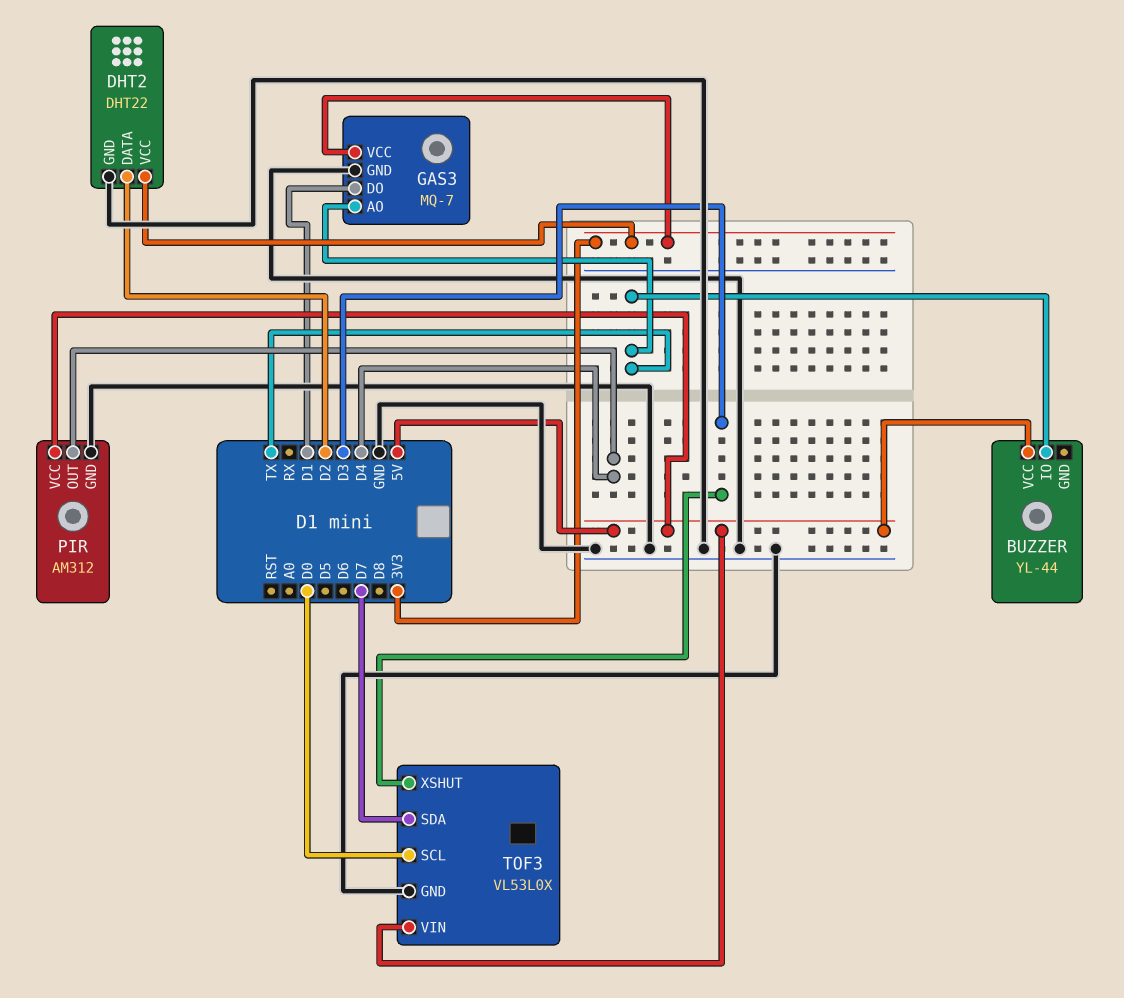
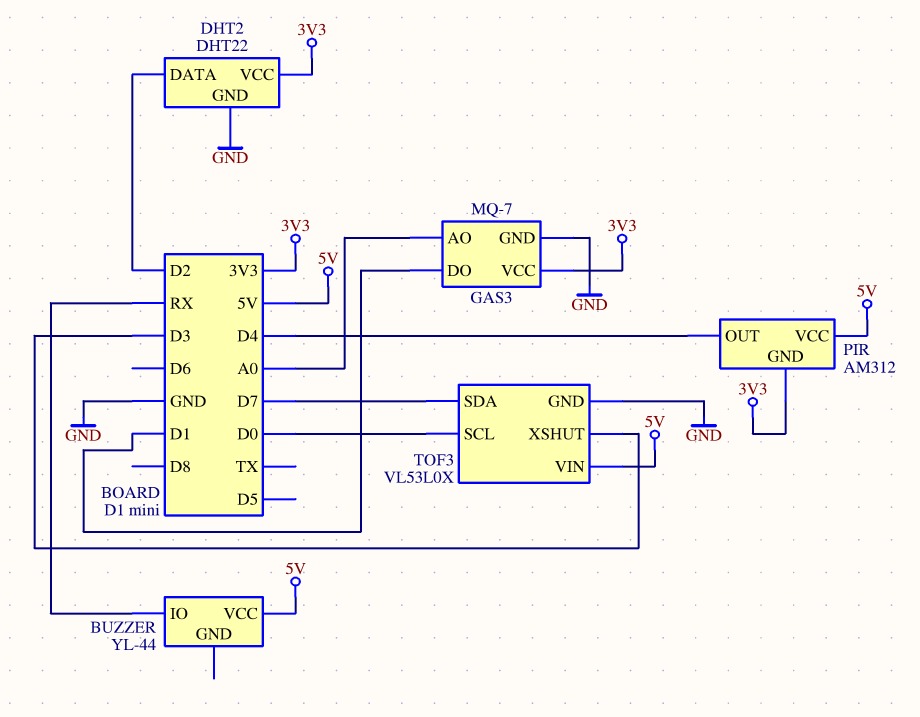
BUZZER pin IO: TX -> RX
GAS3 pin AO: TX -> A0
PIR pin GND: GND -> 3V3

